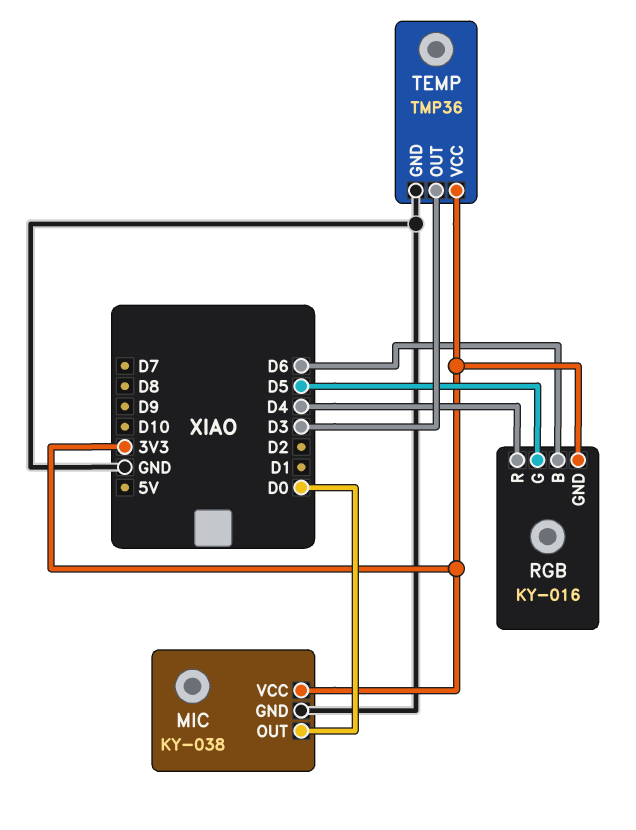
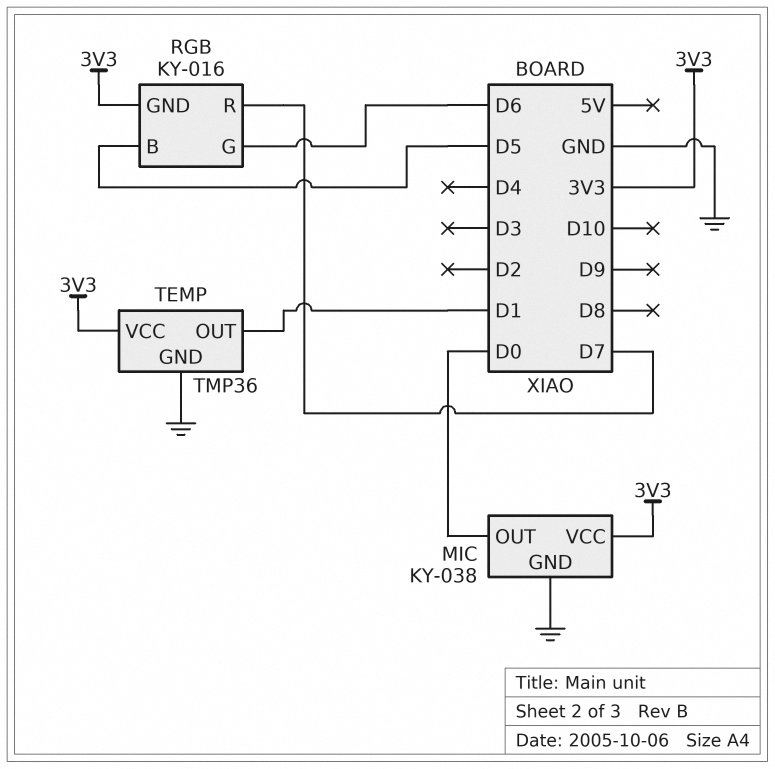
RGB pin B: D6 -> D5
RGB pin G: D5 -> D6
RGB pin R: D4 -> D7
TEMP pin OUT: D3 -> D1

